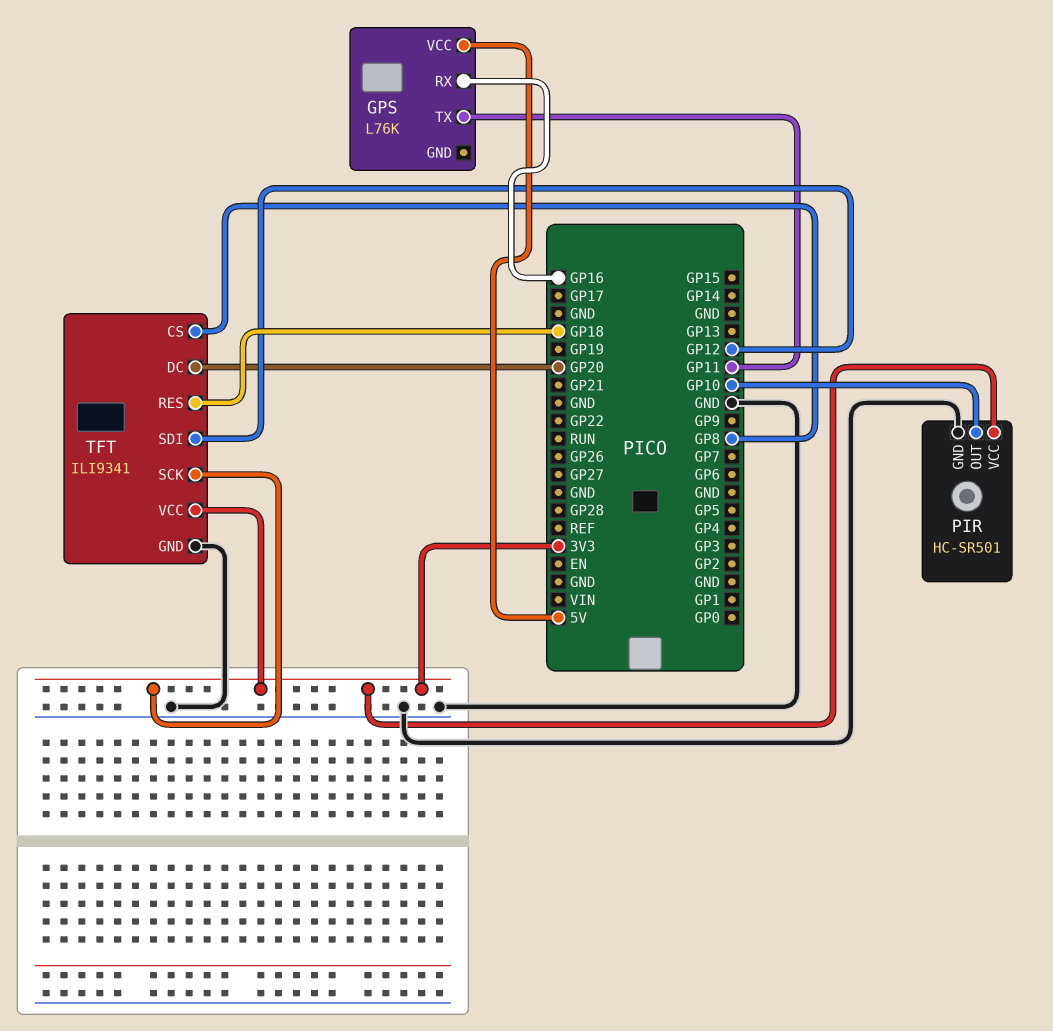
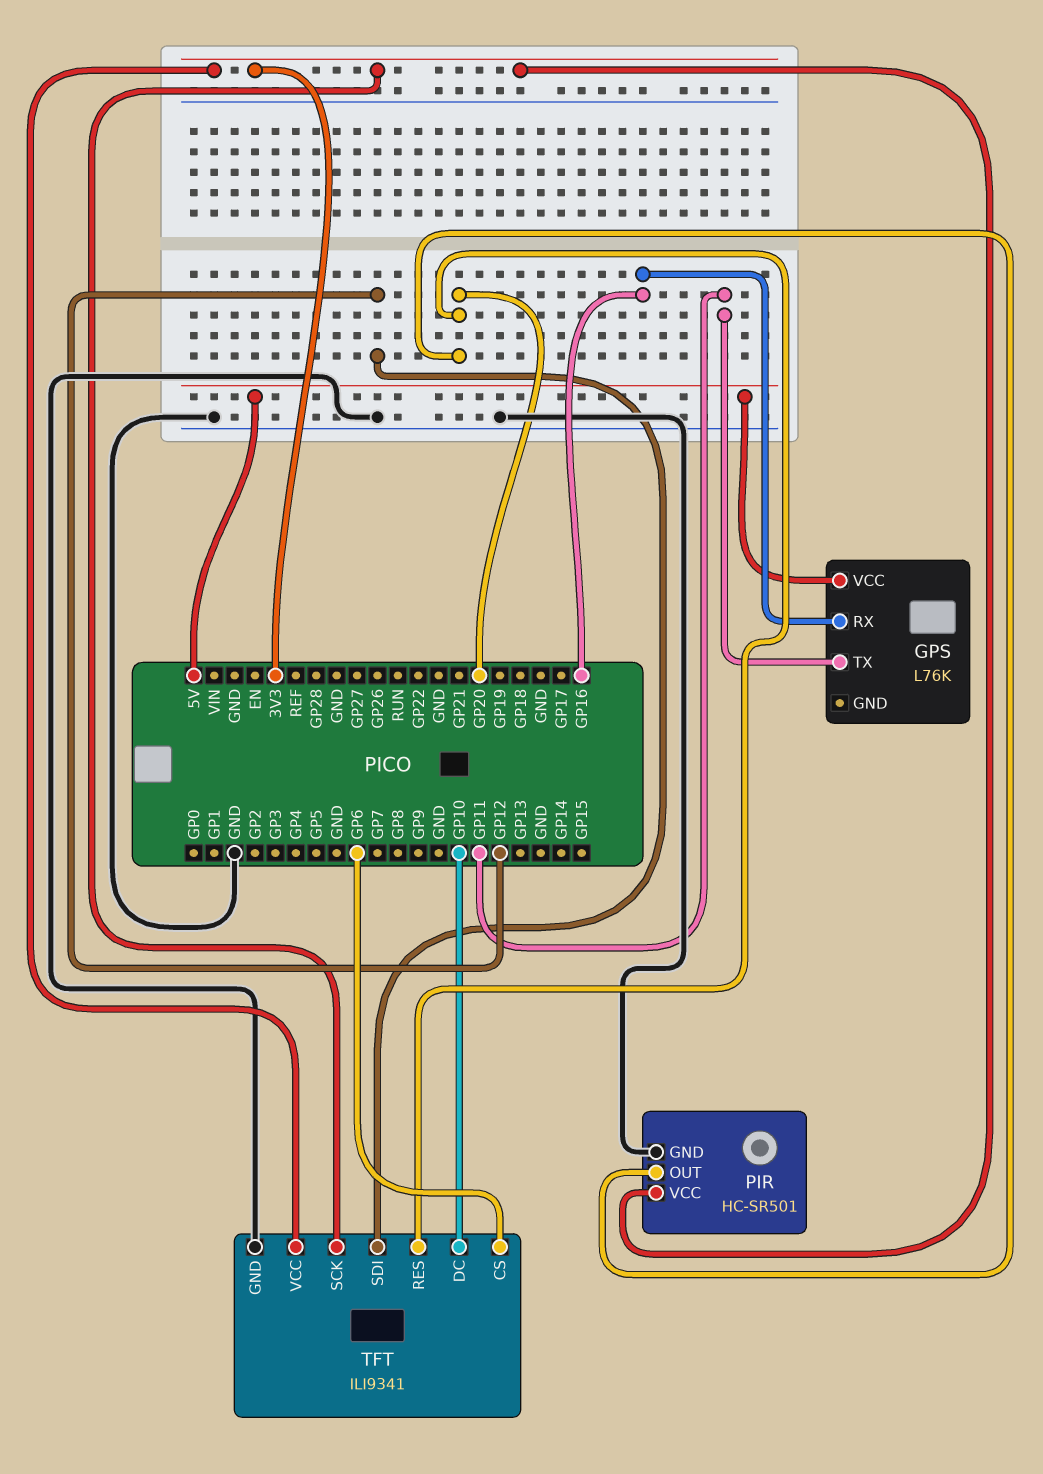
PIR pin OUT: GP10 -> GP20
TFT pin CS: GP8 -> GP6
TFT pin DC: GP20 -> GP10
TFT pin RES: GP18 -> GP20

